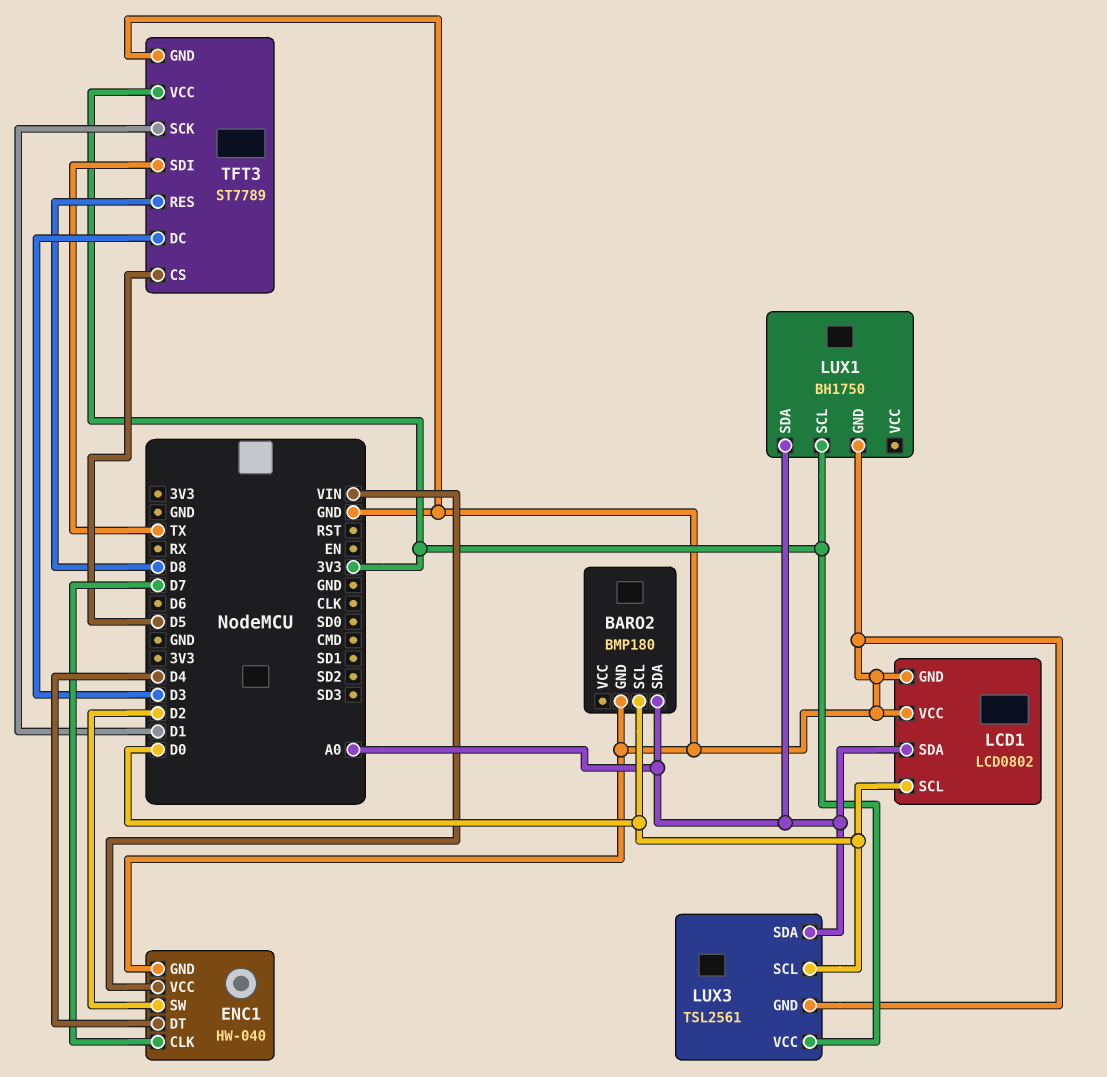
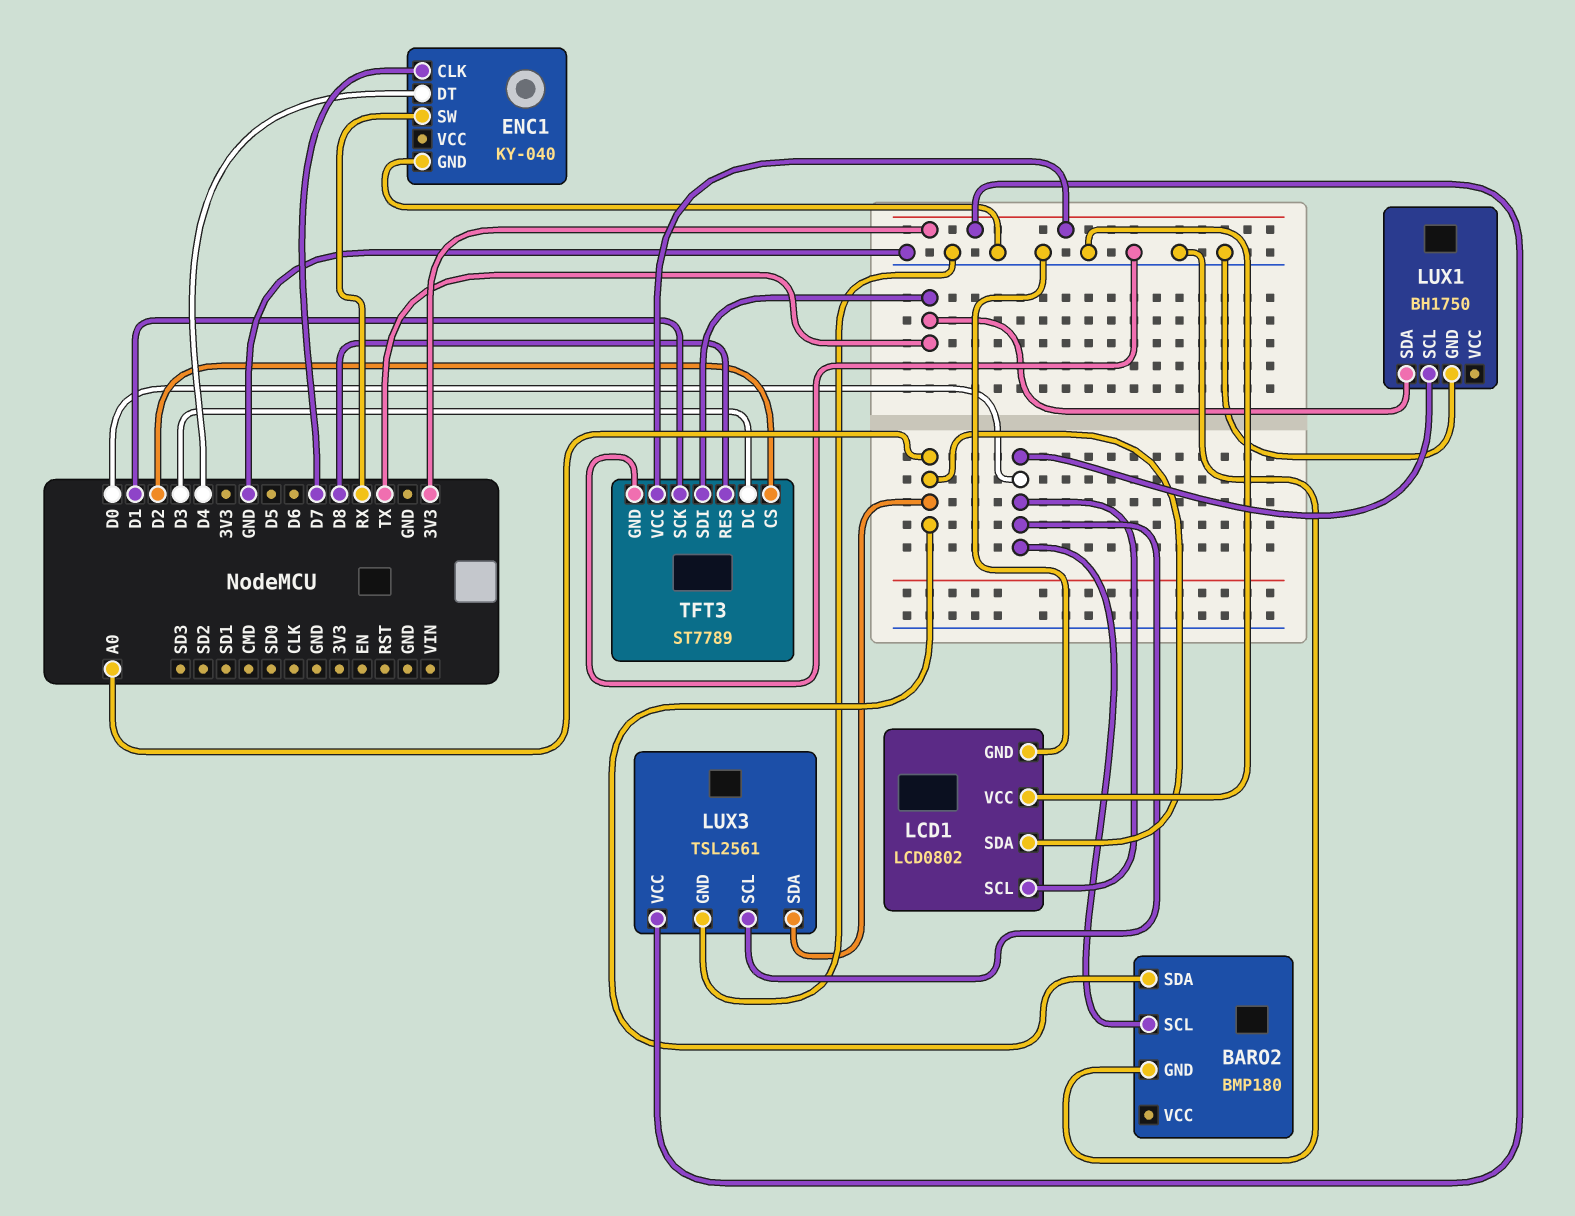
ENC1: HW-040 -> KY-040
ENC1 pin SW: D2 -> RX
ENC1 pin VCC: VIN -> none
LUX1 pin SCL: 3V3 -> D0
LUX1 pin SDA: A0 -> TX
TFT3 pin CS: D5 -> D2

